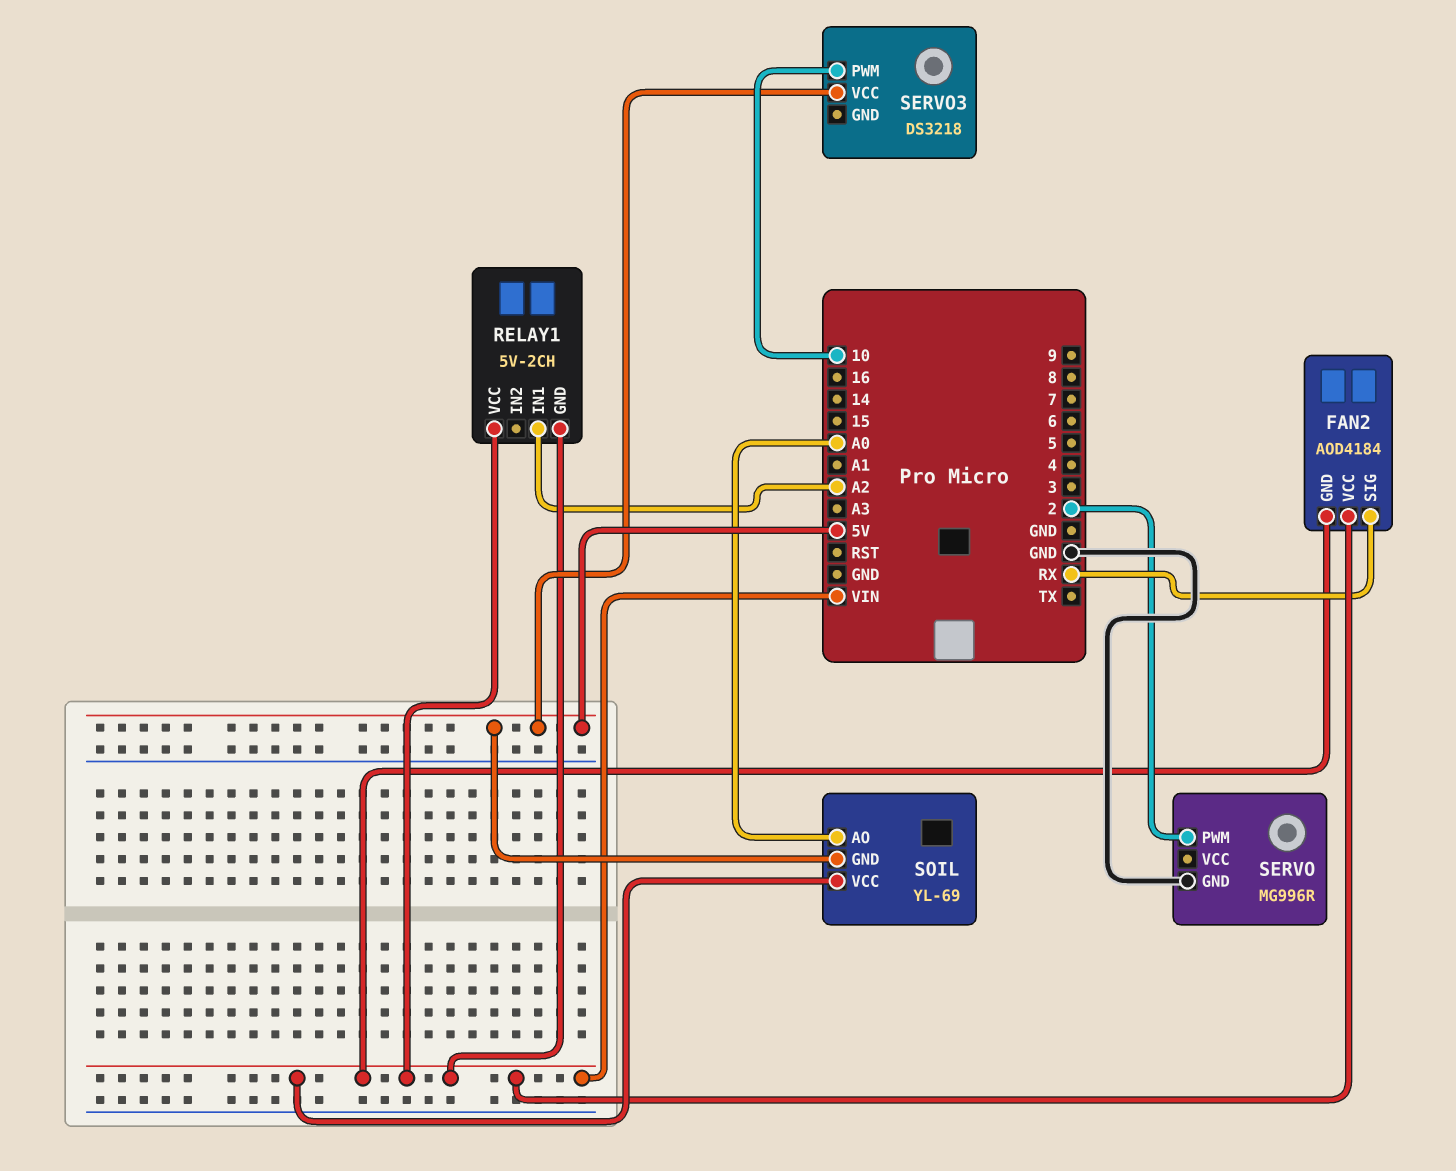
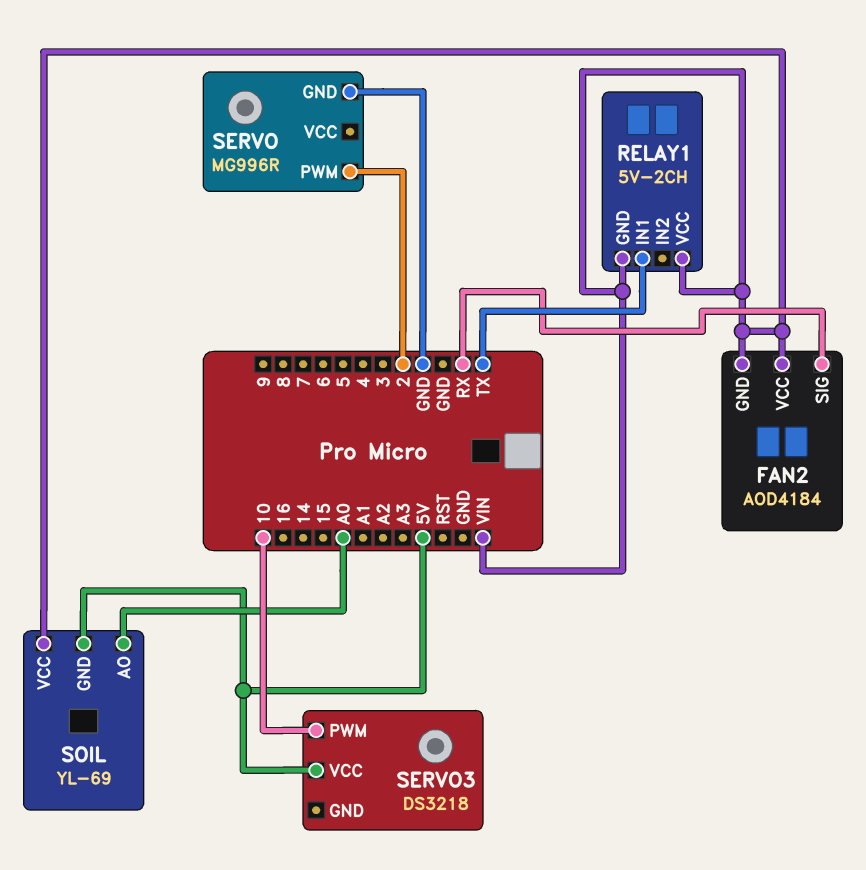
RELAY1 pin IN1: A2 -> TX

